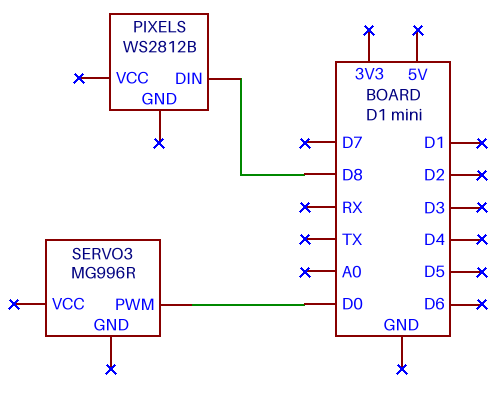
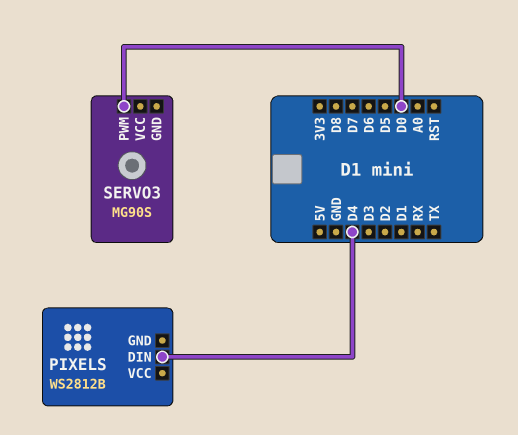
PIXELS pin DIN: D8 -> D4
SERVO3: MG996R -> MG90S

